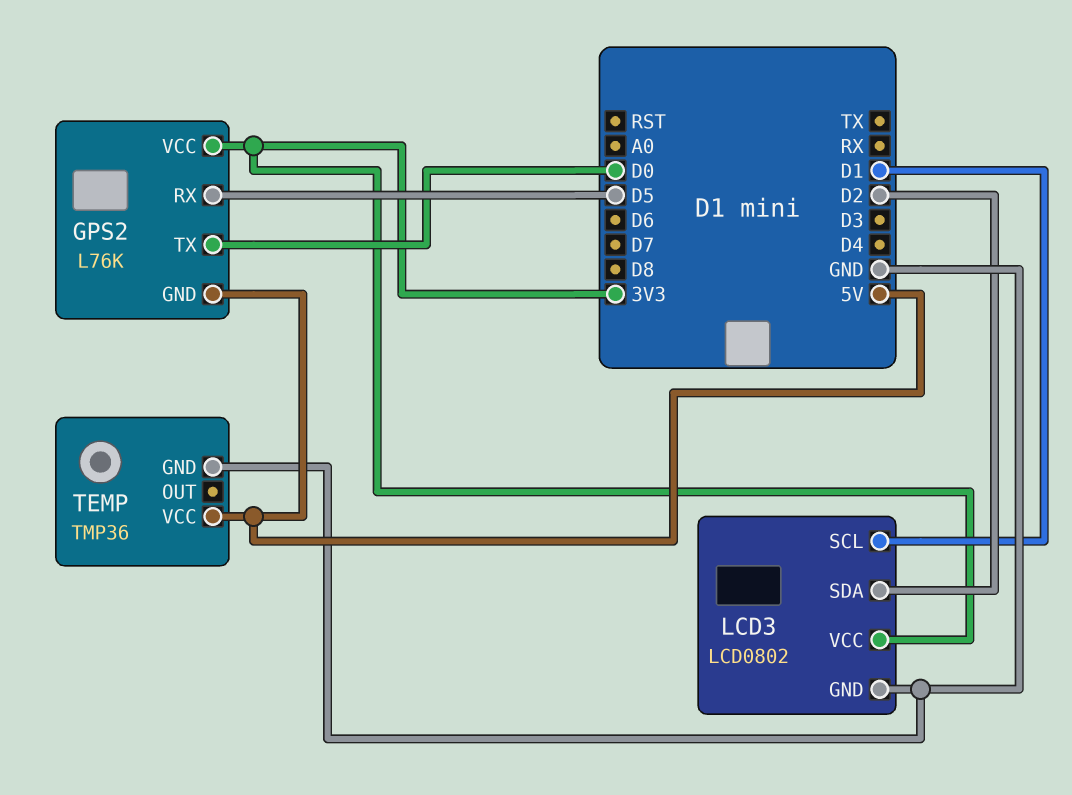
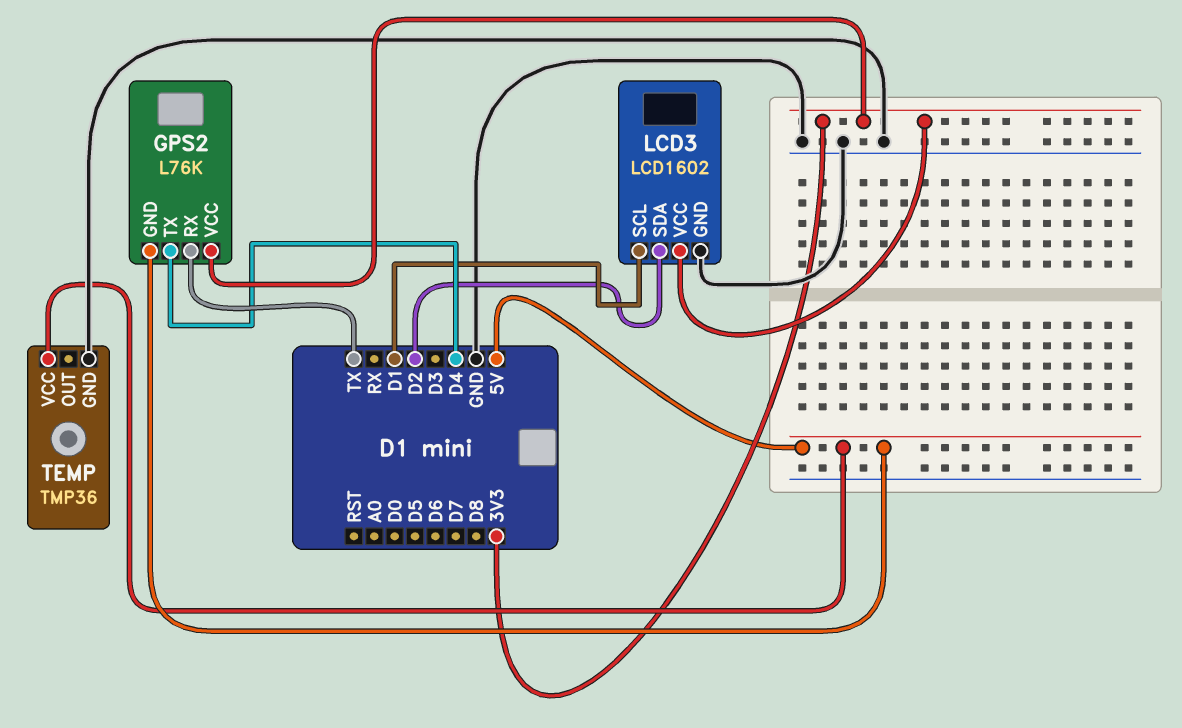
GPS2 pin RX: D5 -> TX
GPS2 pin TX: D0 -> D4
LCD3: LCD0802 -> LCD1602

